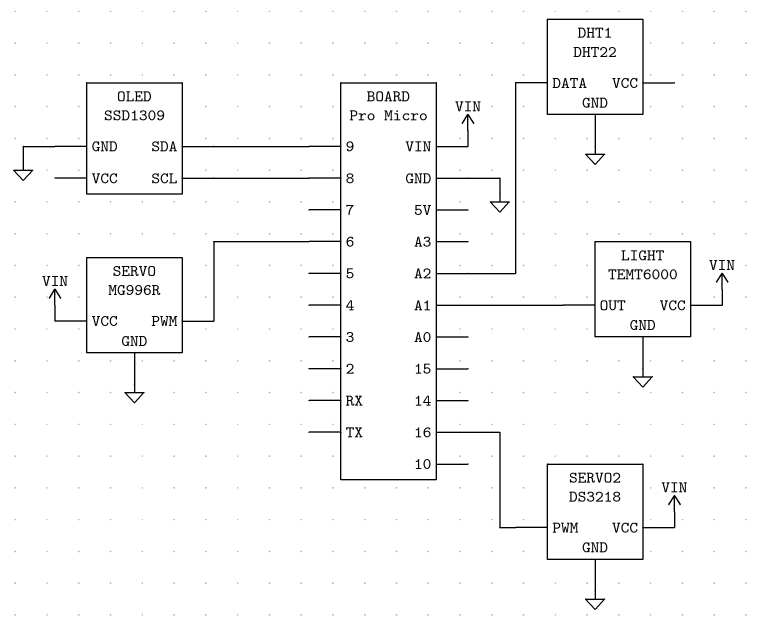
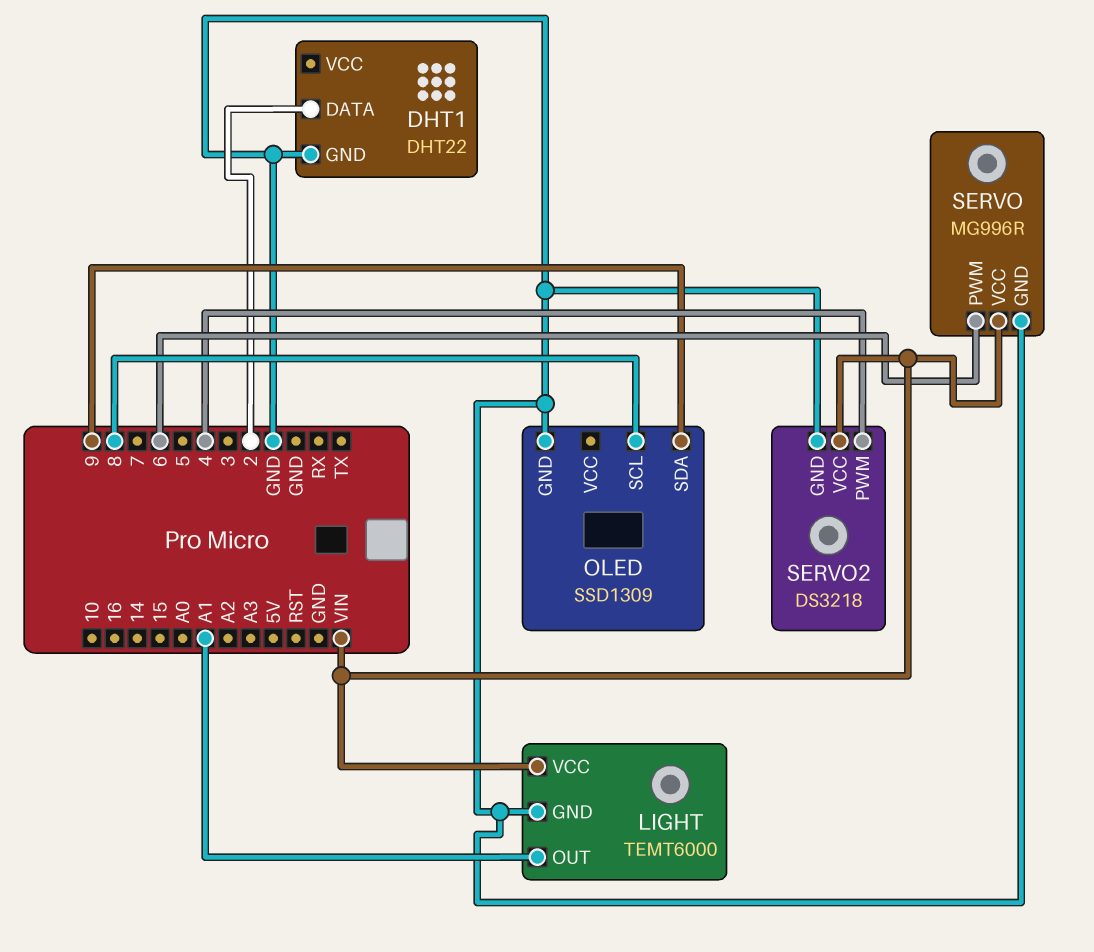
DHT1 pin DATA: A2 -> 2
SERVO2 pin PWM: 16 -> 4

